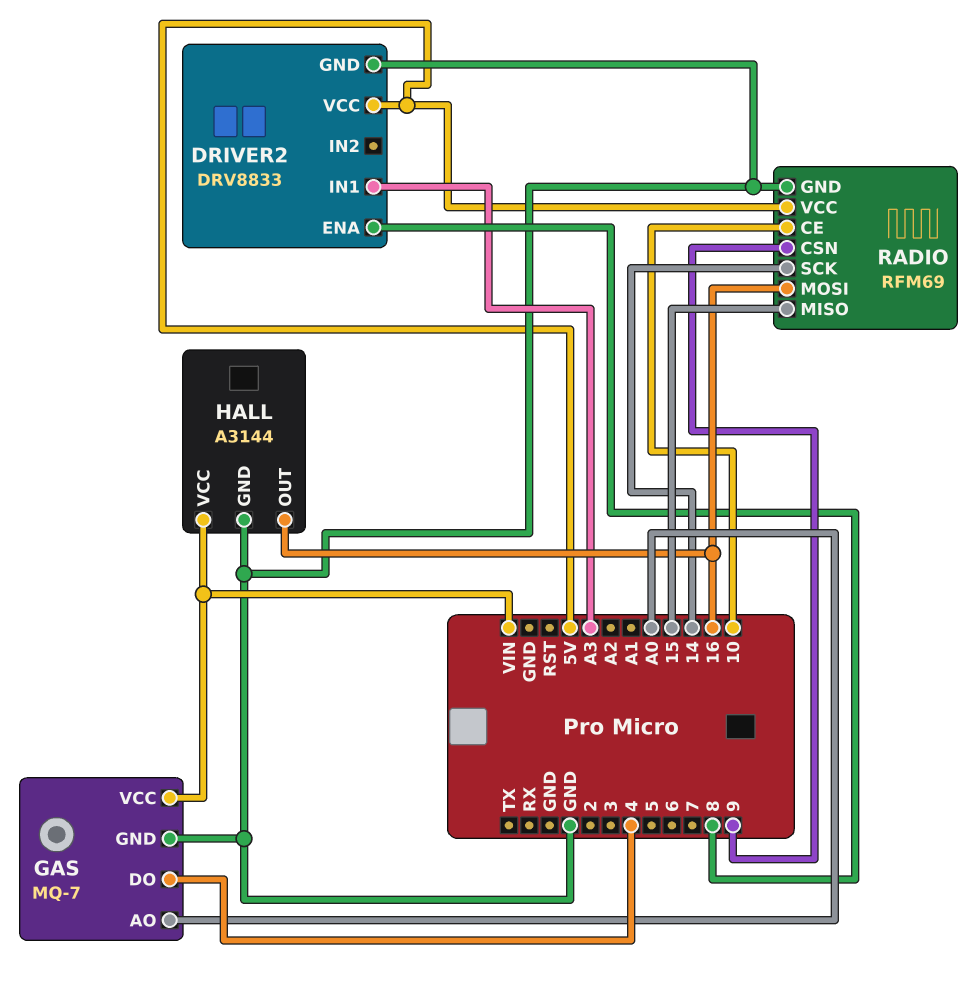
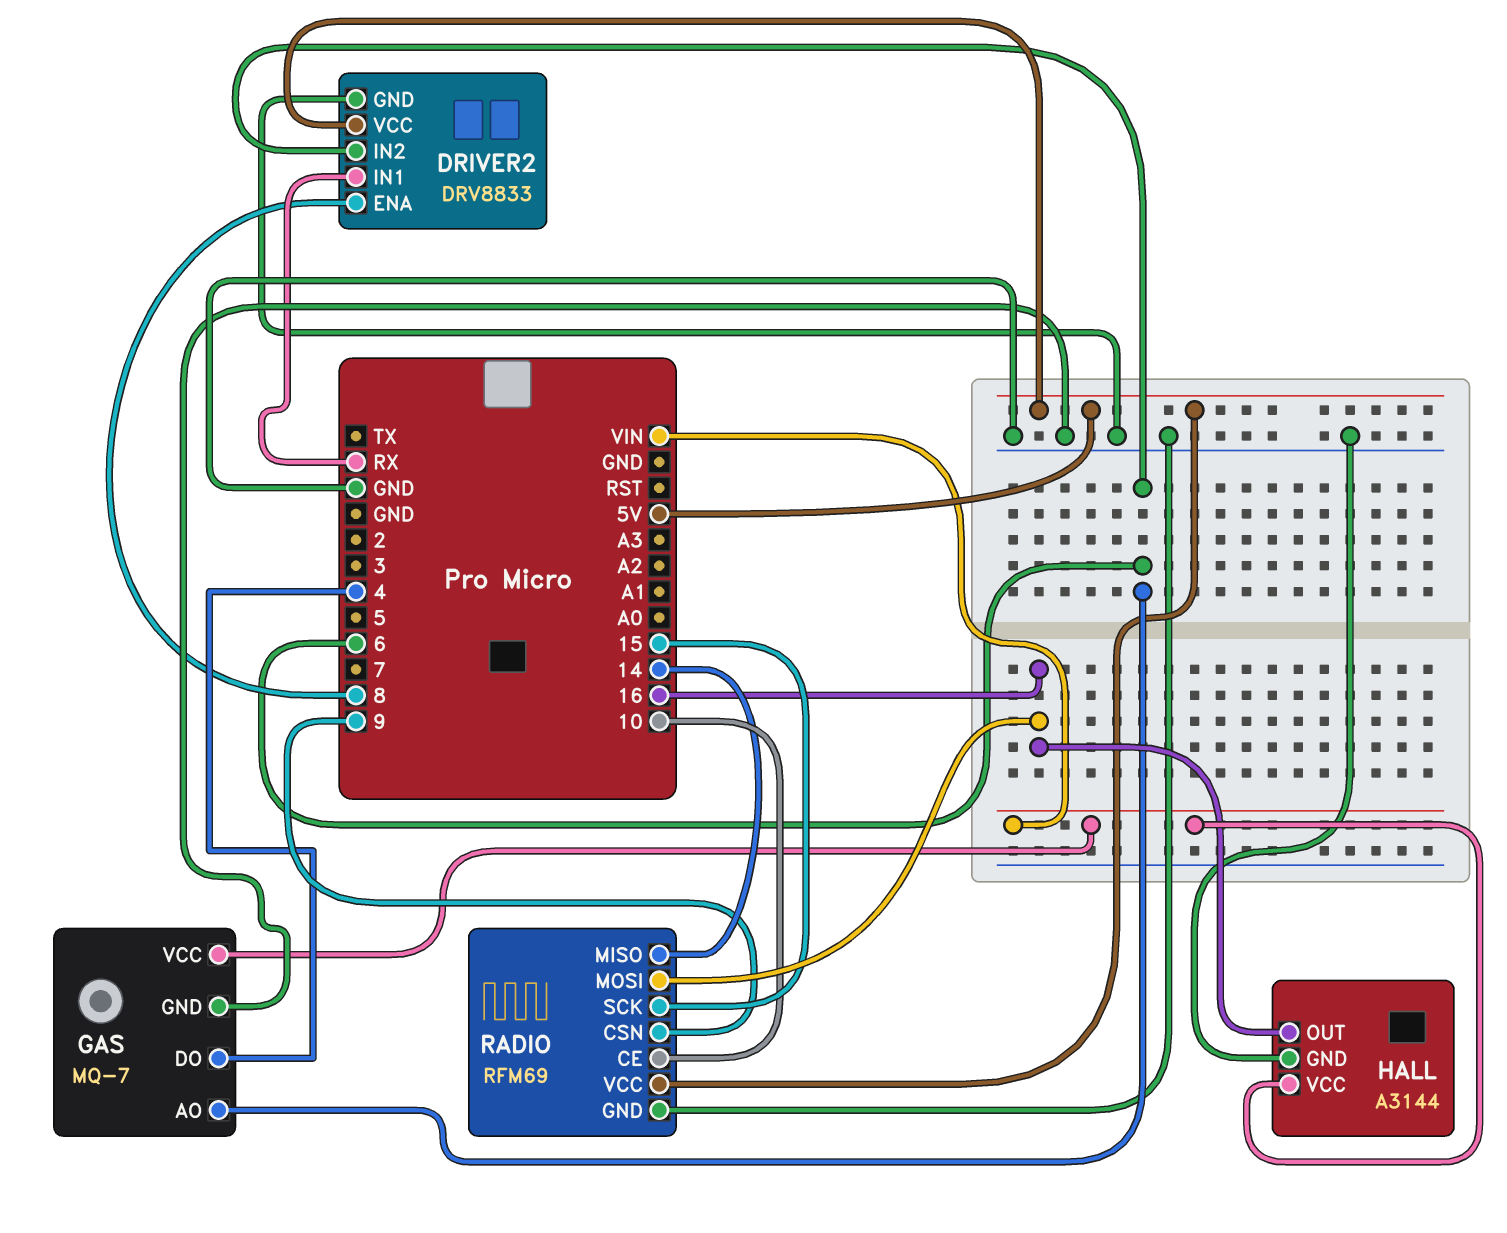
DRIVER2 pin IN1: A3 -> RX
DRIVER2 pin IN2: none -> 6
GAS pin AO: A0 -> 6
RADIO pin MISO: 15 -> 14
RADIO pin SCK: 14 -> 15

